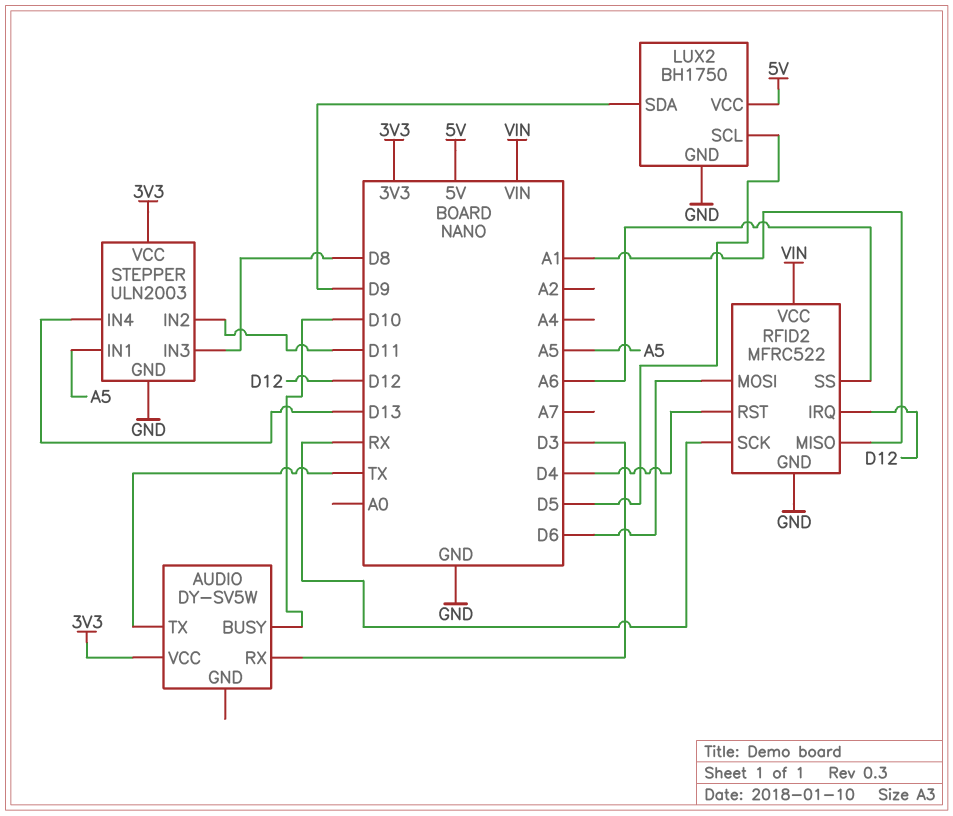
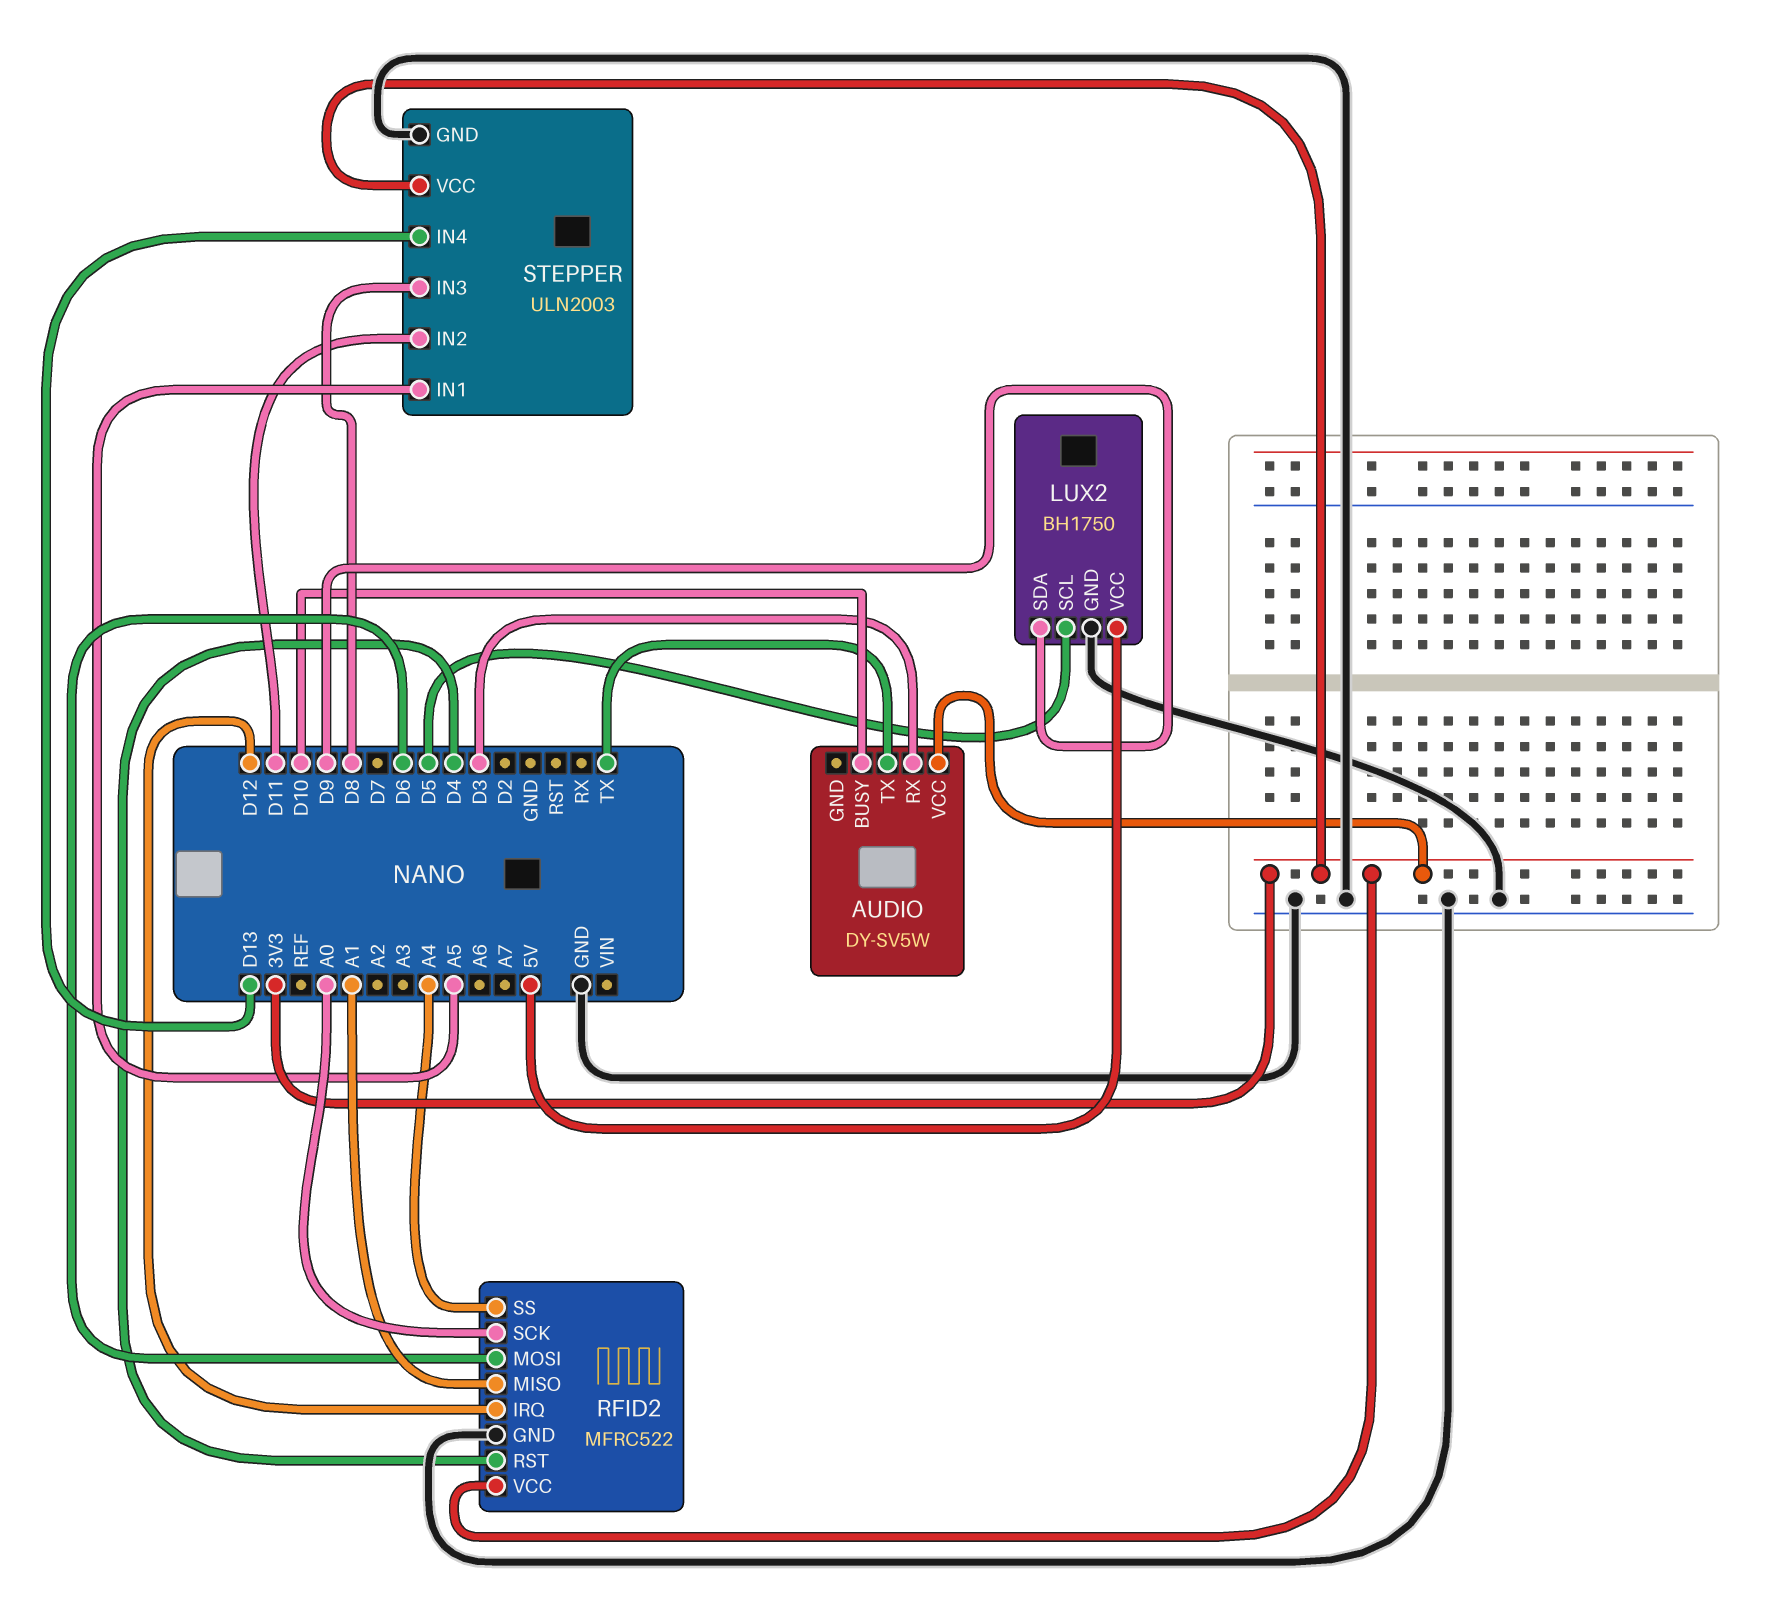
RFID2 pin SCK: RX -> A0
RFID2 pin SS: A6 -> A4
RFID2 pin VCC: VIN -> 3V3

